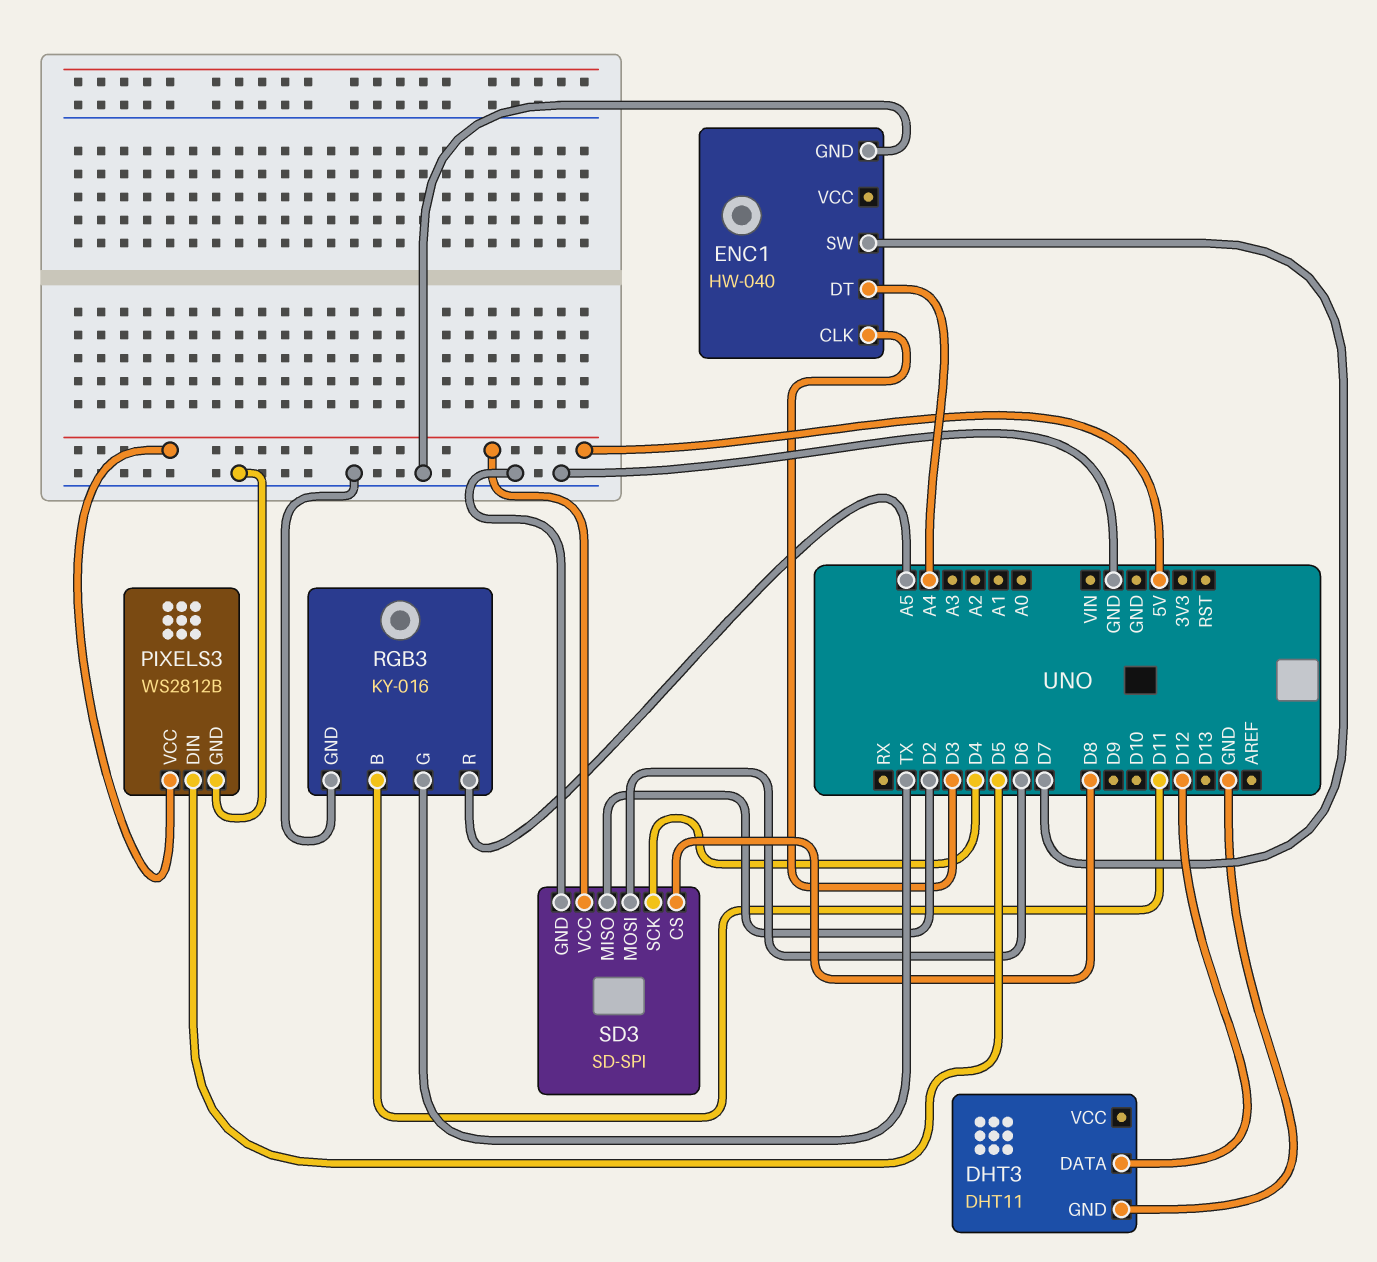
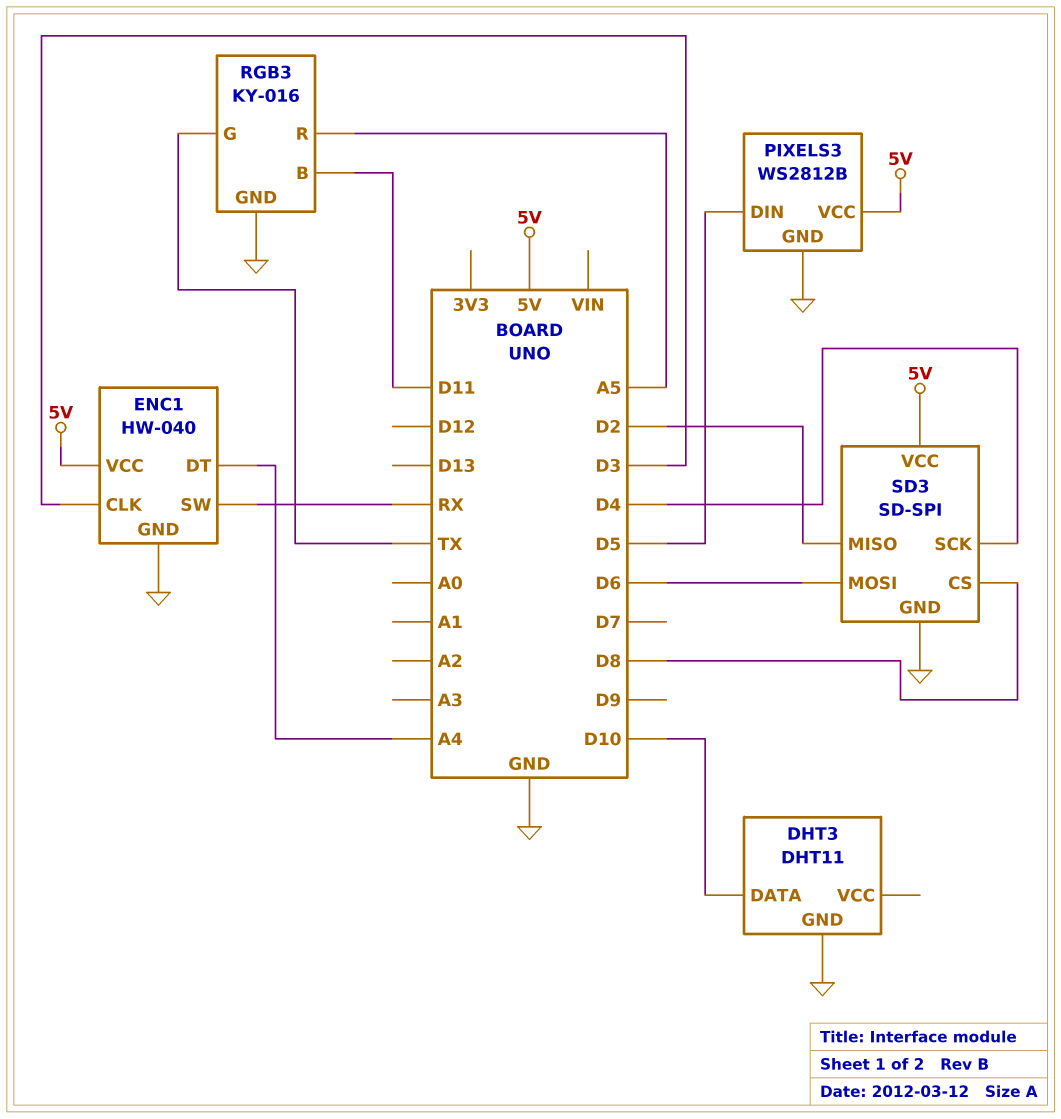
DHT3 pin DATA: D12 -> D10
ENC1 pin SW: D7 -> RX
ENC1 pin VCC: none -> 5V

